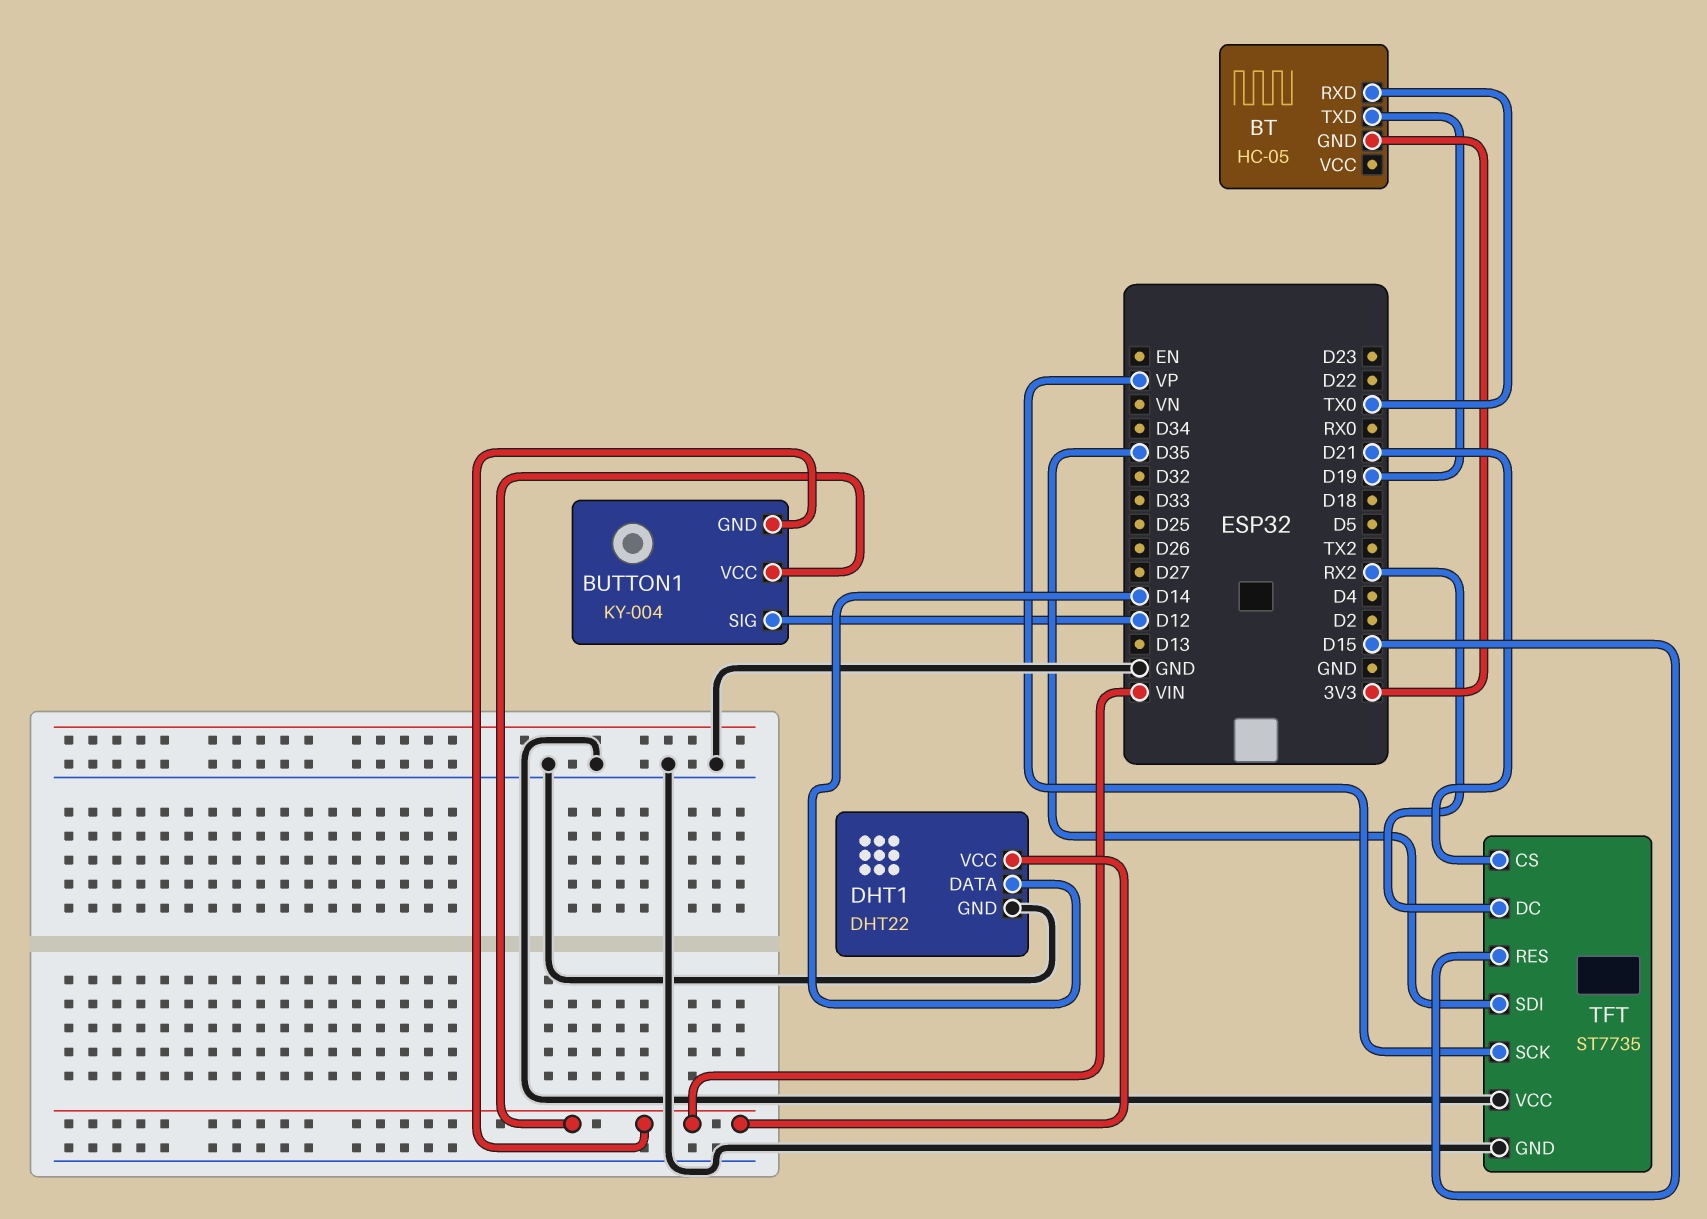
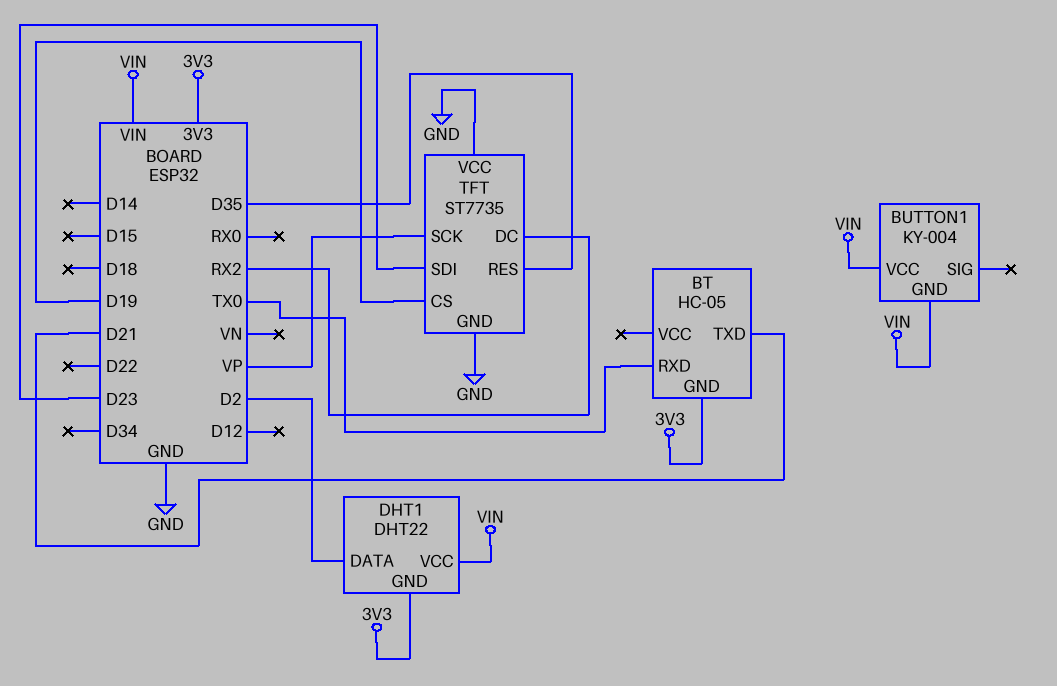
BT pin TXD: D19 -> D21
BUTTON1 pin SIG: D12 -> none
DHT1 pin DATA: D14 -> D2
DHT1 pin GND: GND -> 3V3
TFT pin CS: D21 -> D19
TFT pin RES: D15 -> D35
TFT pin SDI: D35 -> D23

